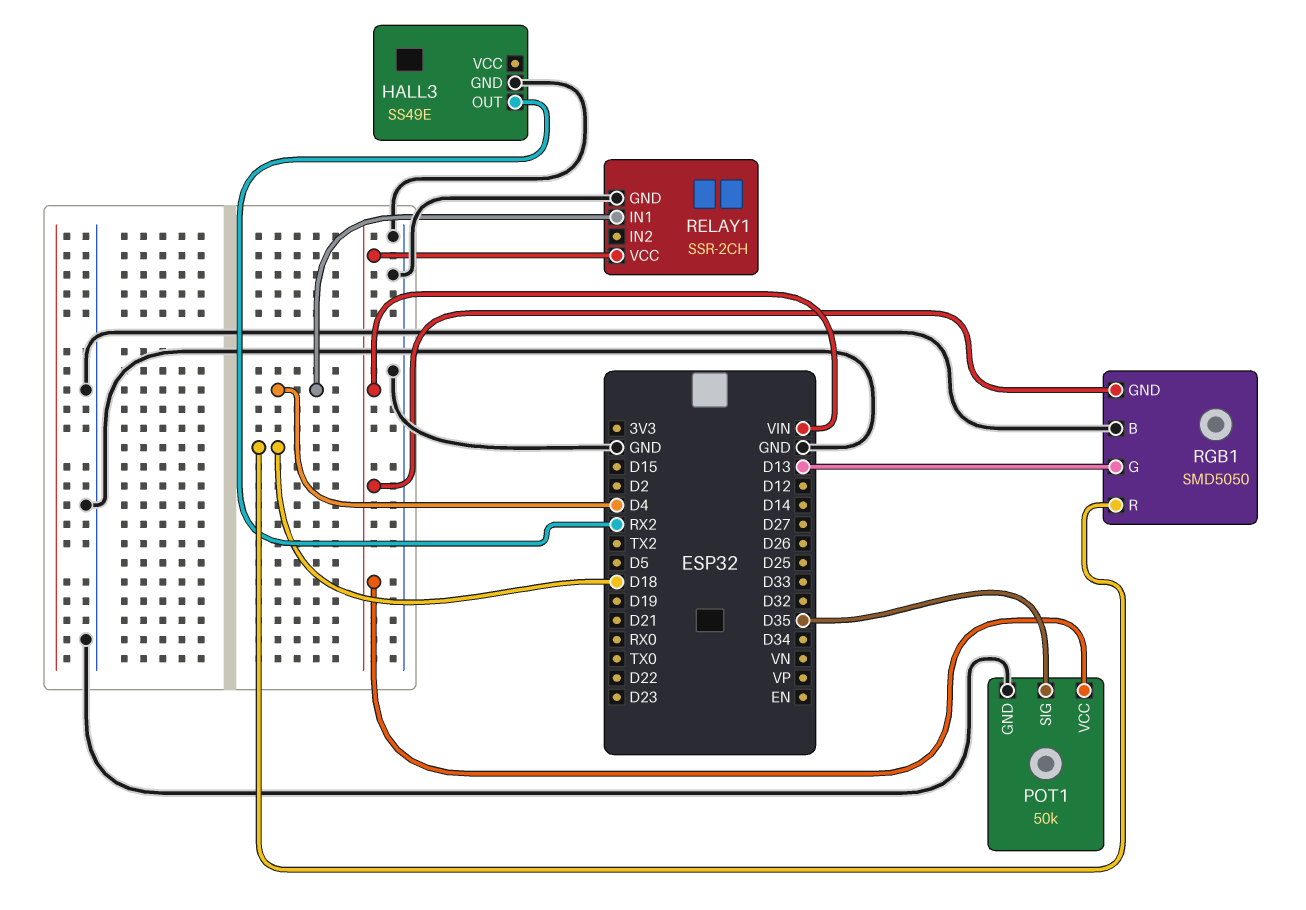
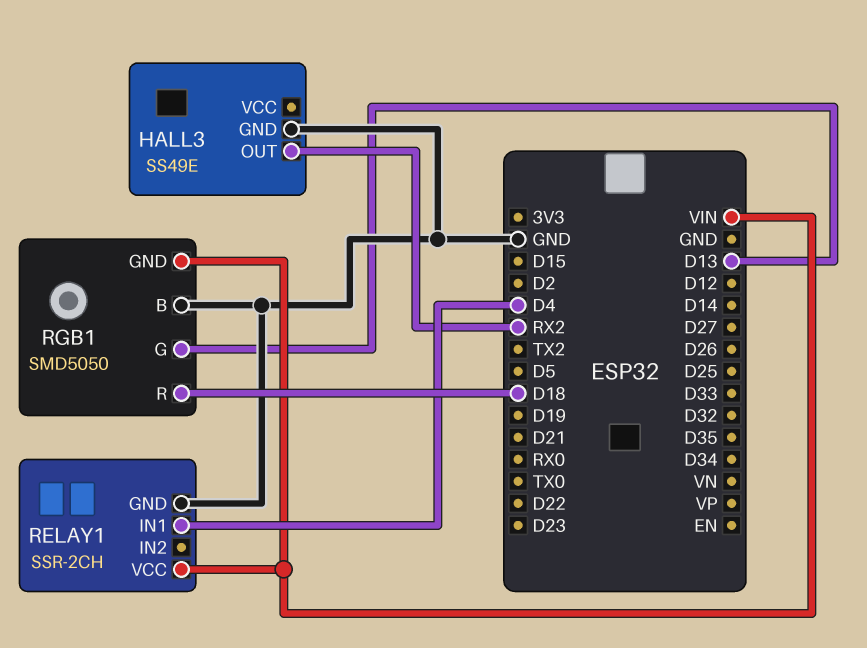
POT1: 50k -> none
POT1 pin GND: GND -> none
POT1 pin SIG: D35 -> none
POT1 pin VCC: VIN -> none

